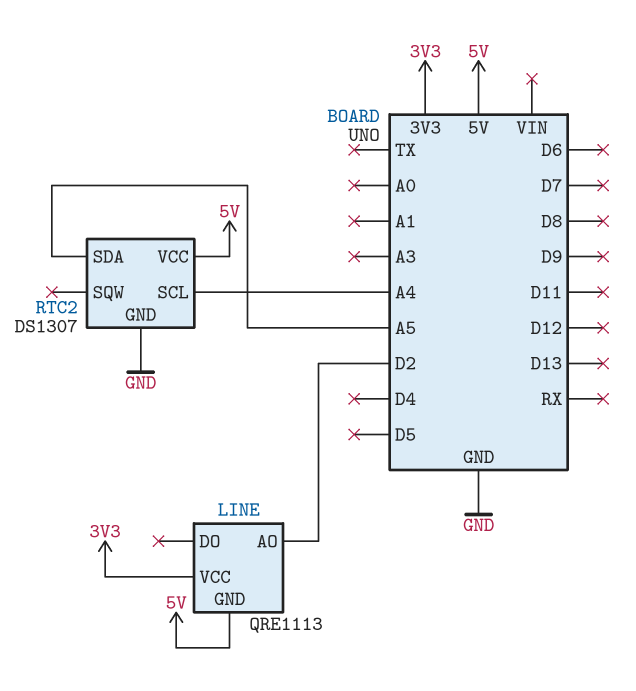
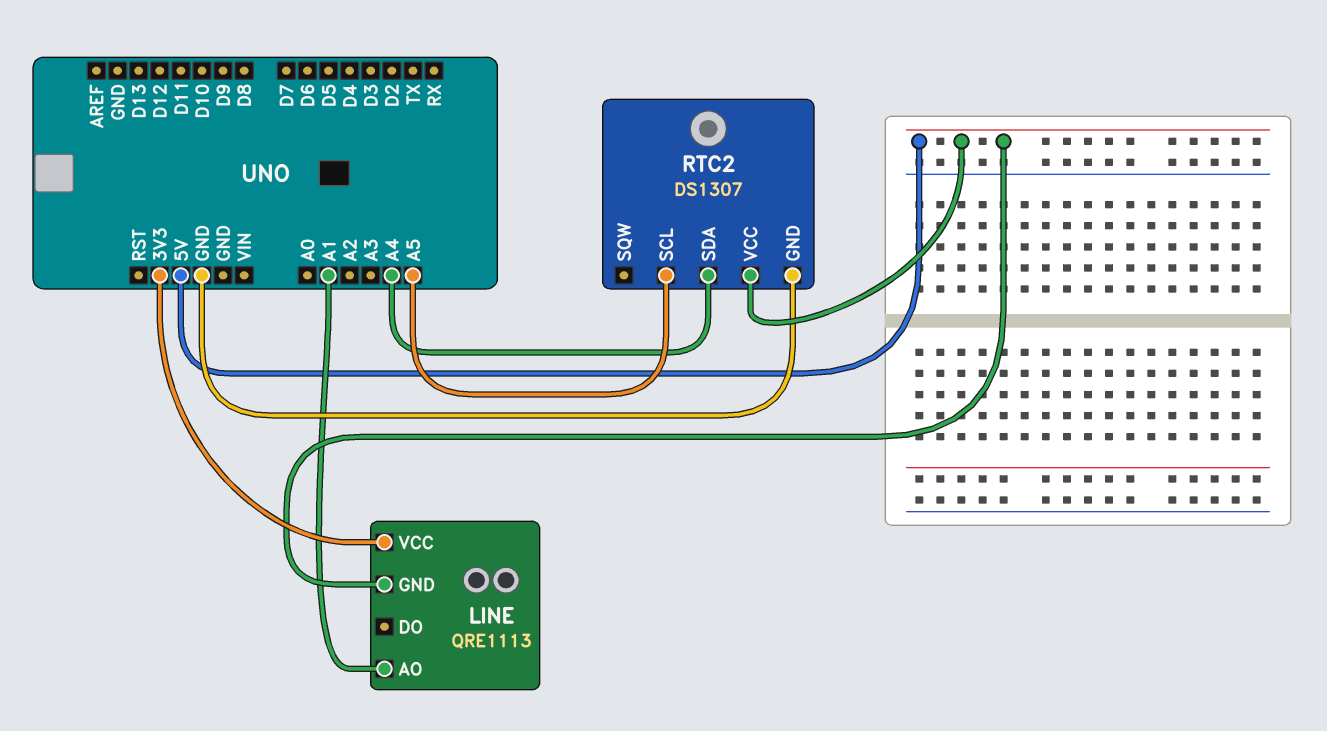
LINE pin AO: D2 -> A1
RTC2 pin SCL: A4 -> A5
RTC2 pin SDA: A5 -> A4

